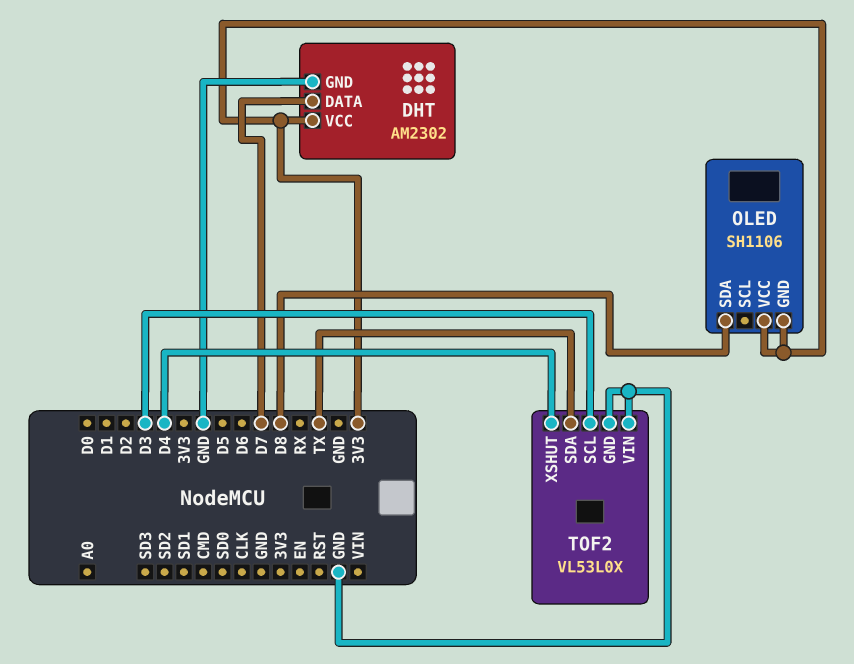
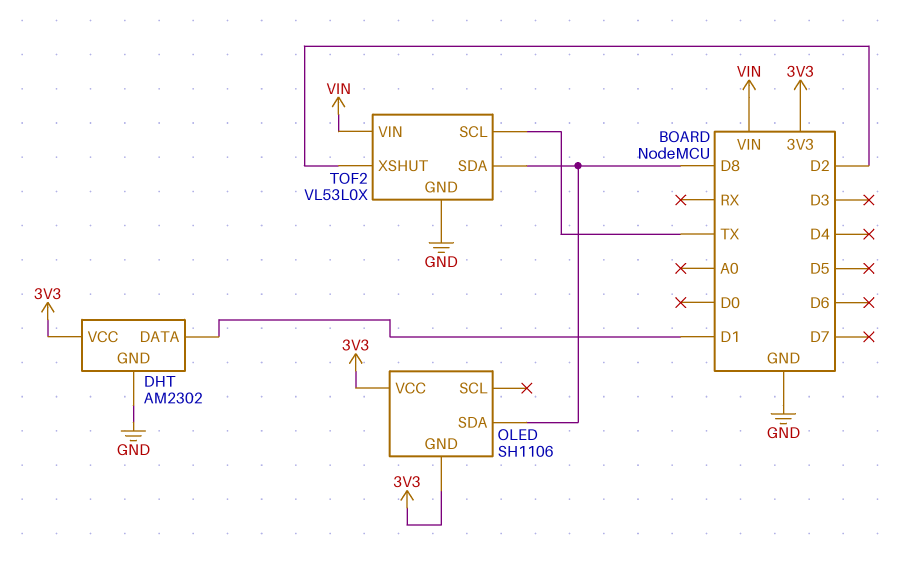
DHT pin DATA: D7 -> D1
TOF2 pin SCL: D3 -> TX
TOF2 pin SDA: TX -> D8
TOF2 pin VIN: GND -> VIN
TOF2 pin XSHUT: D4 -> D2

